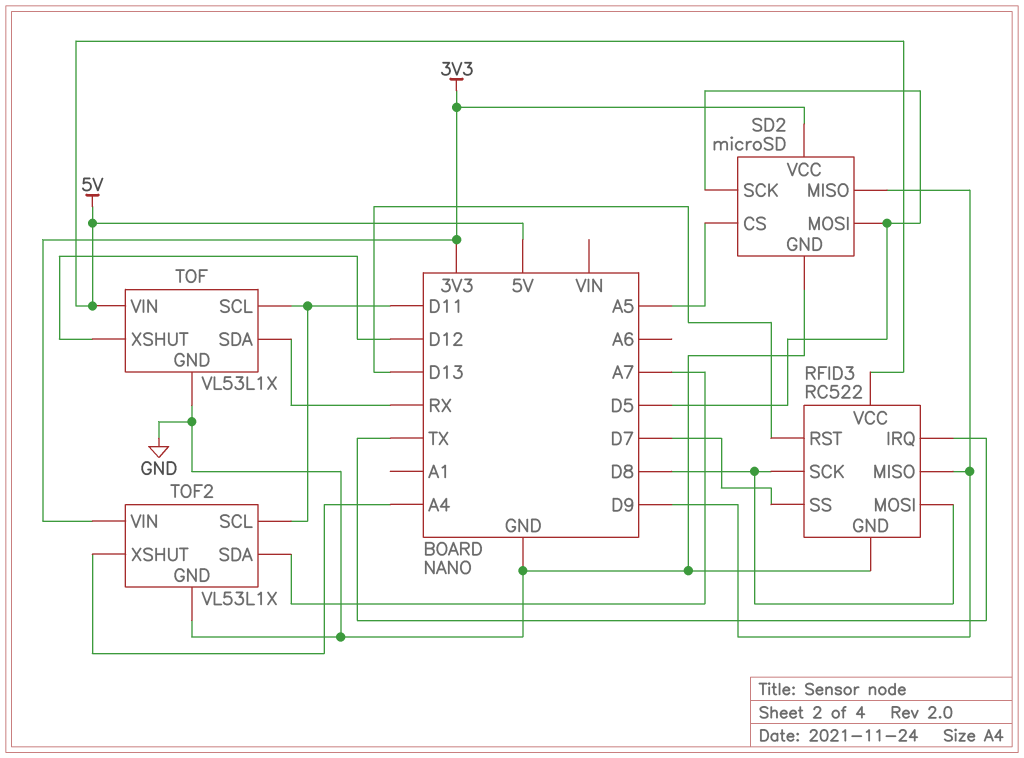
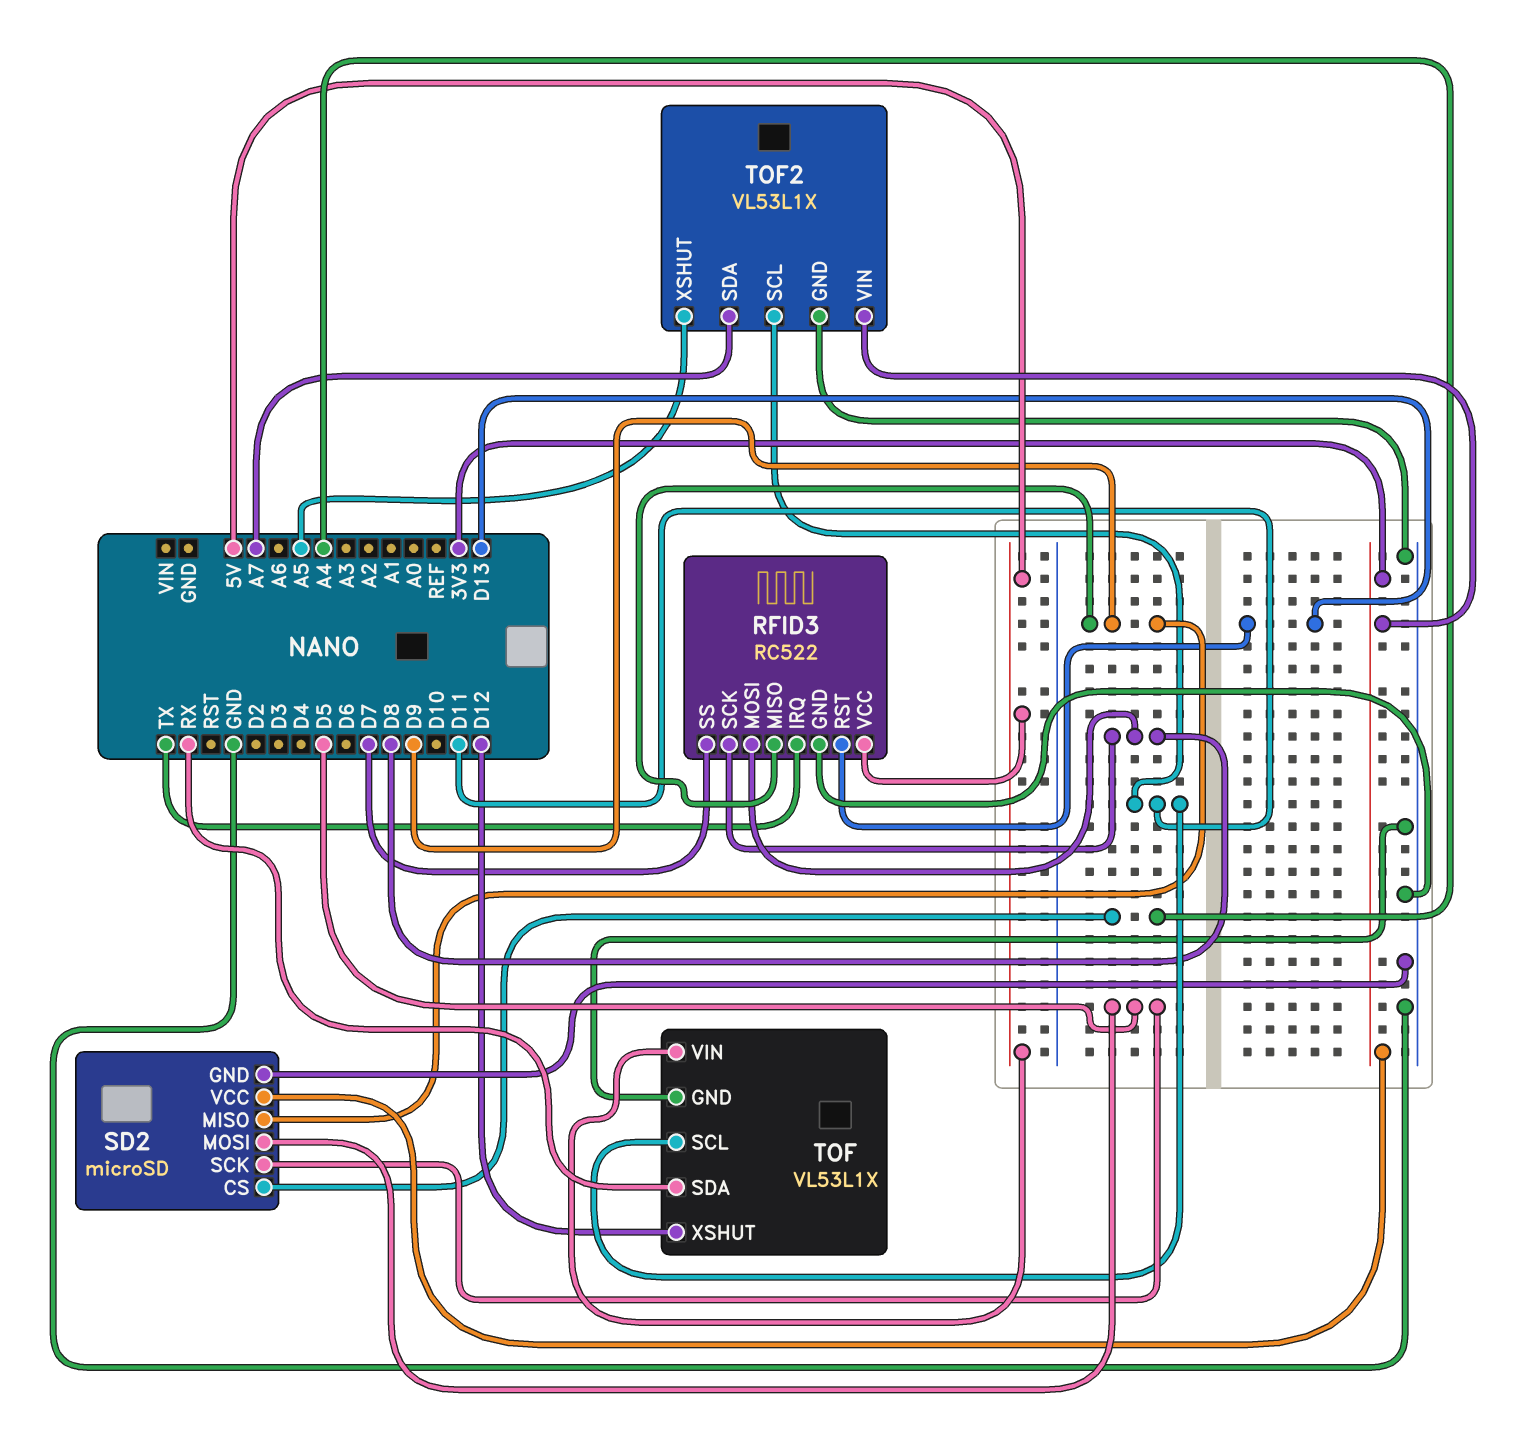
SD2 pin CS: A5 -> A4
TOF2 pin XSHUT: A4 -> A5

